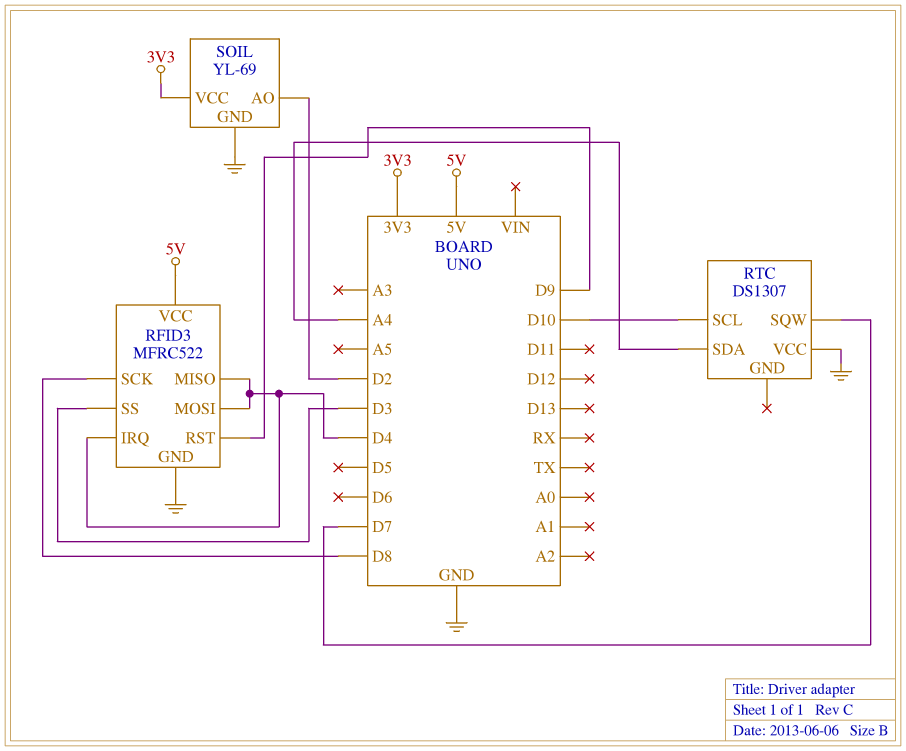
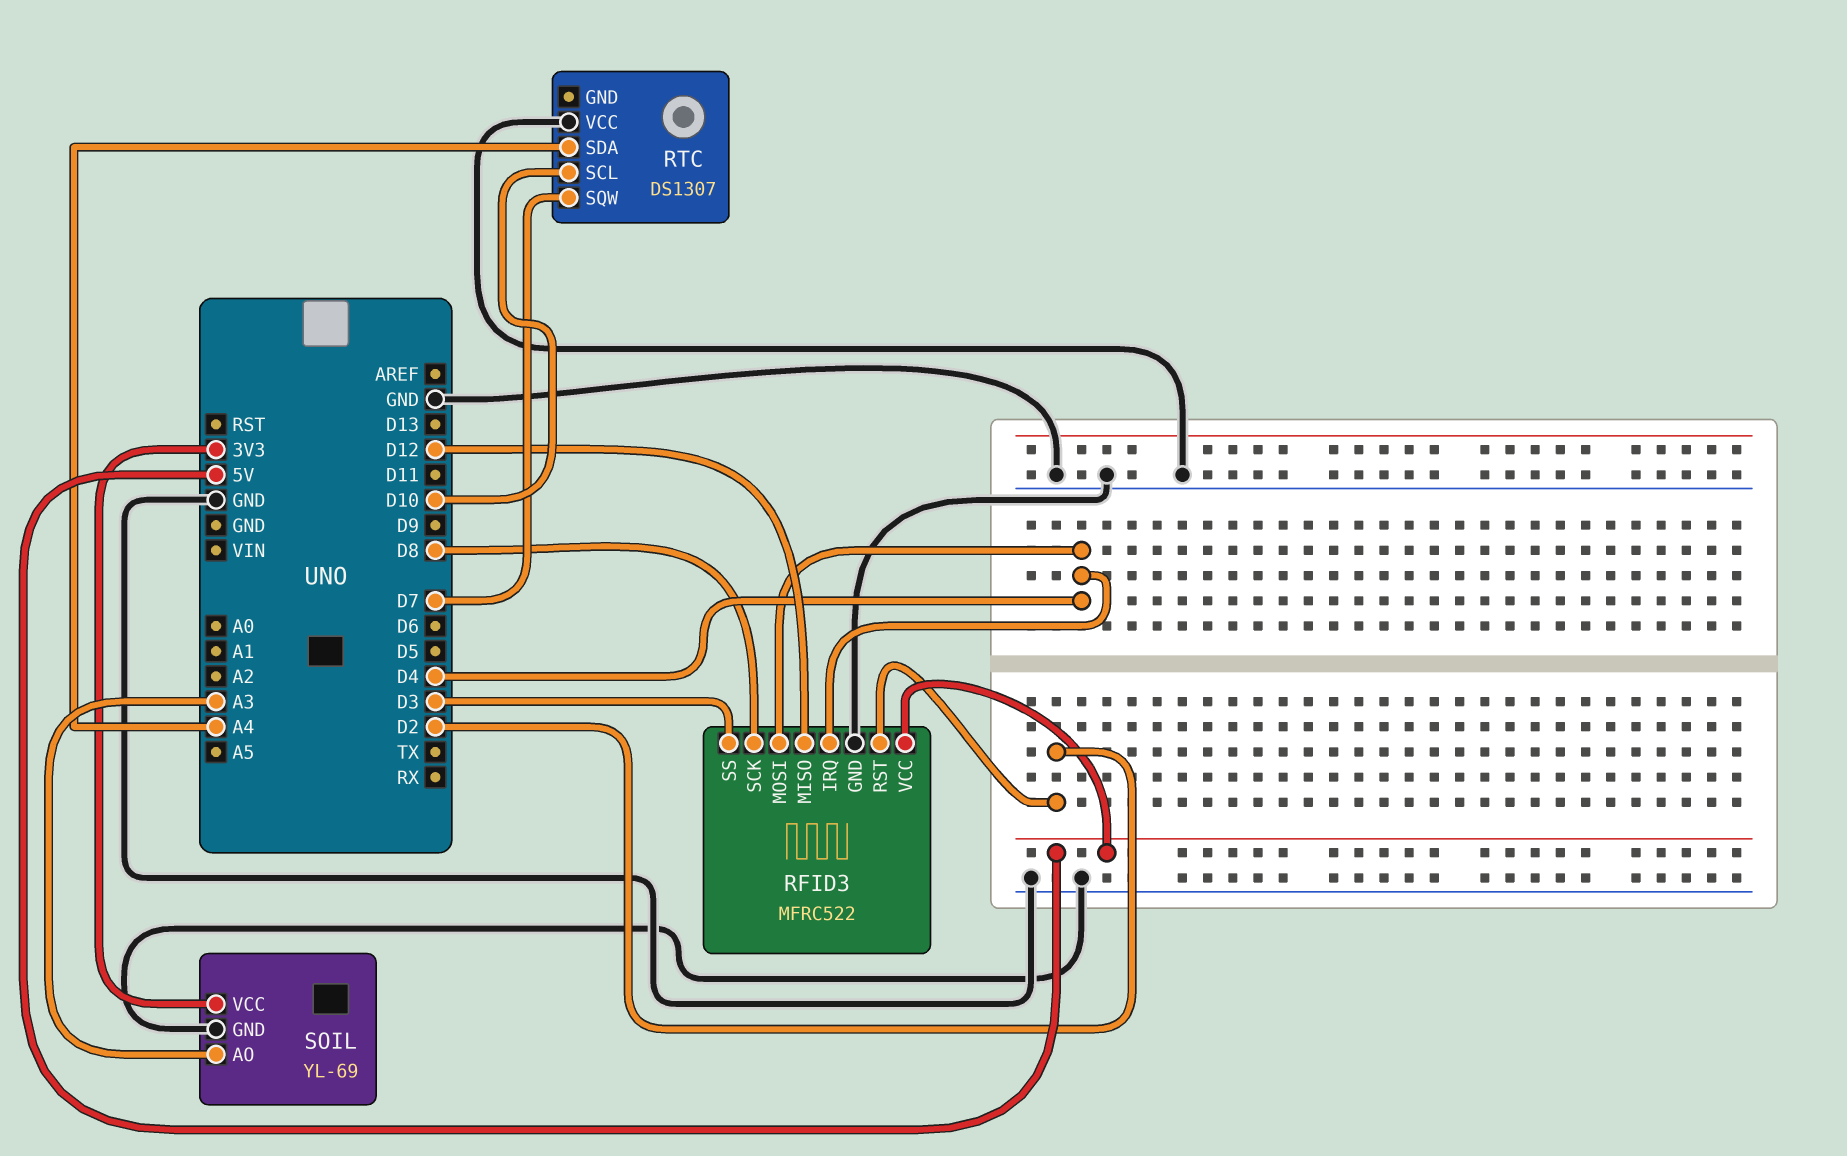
RFID3 pin MISO: D4 -> D12
RFID3 pin RST: D9 -> D2
SOIL pin AO: D2 -> A3

